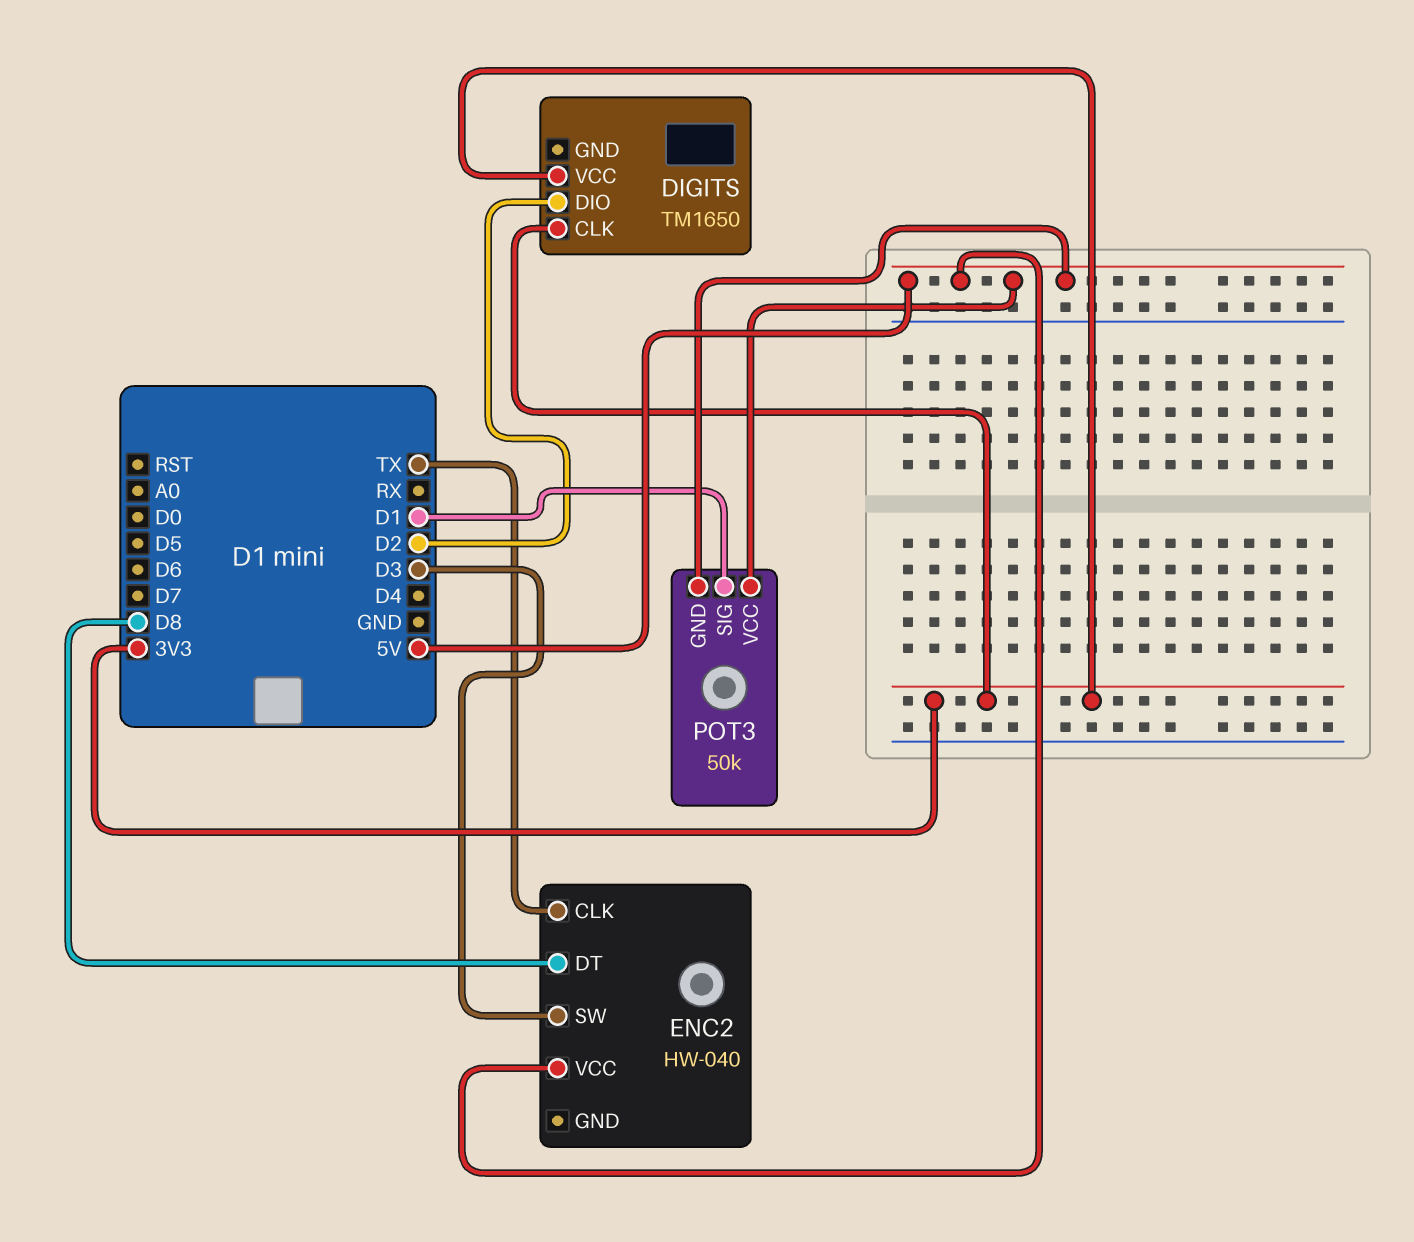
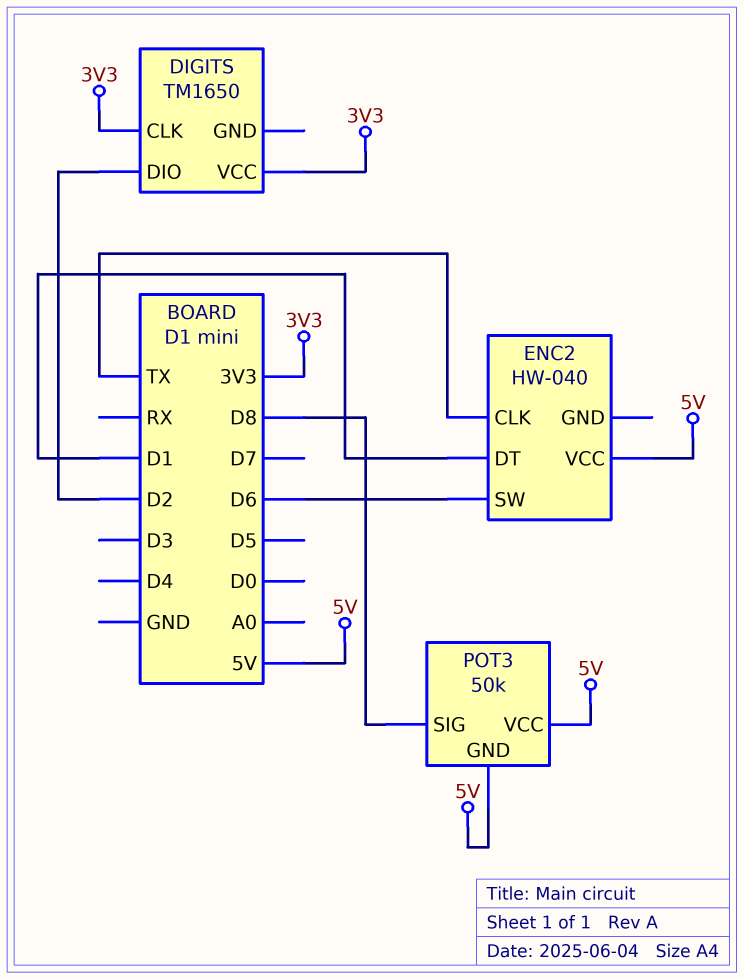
ENC2 pin DT: D8 -> D1
ENC2 pin SW: D3 -> D6
POT3 pin SIG: D1 -> D8

